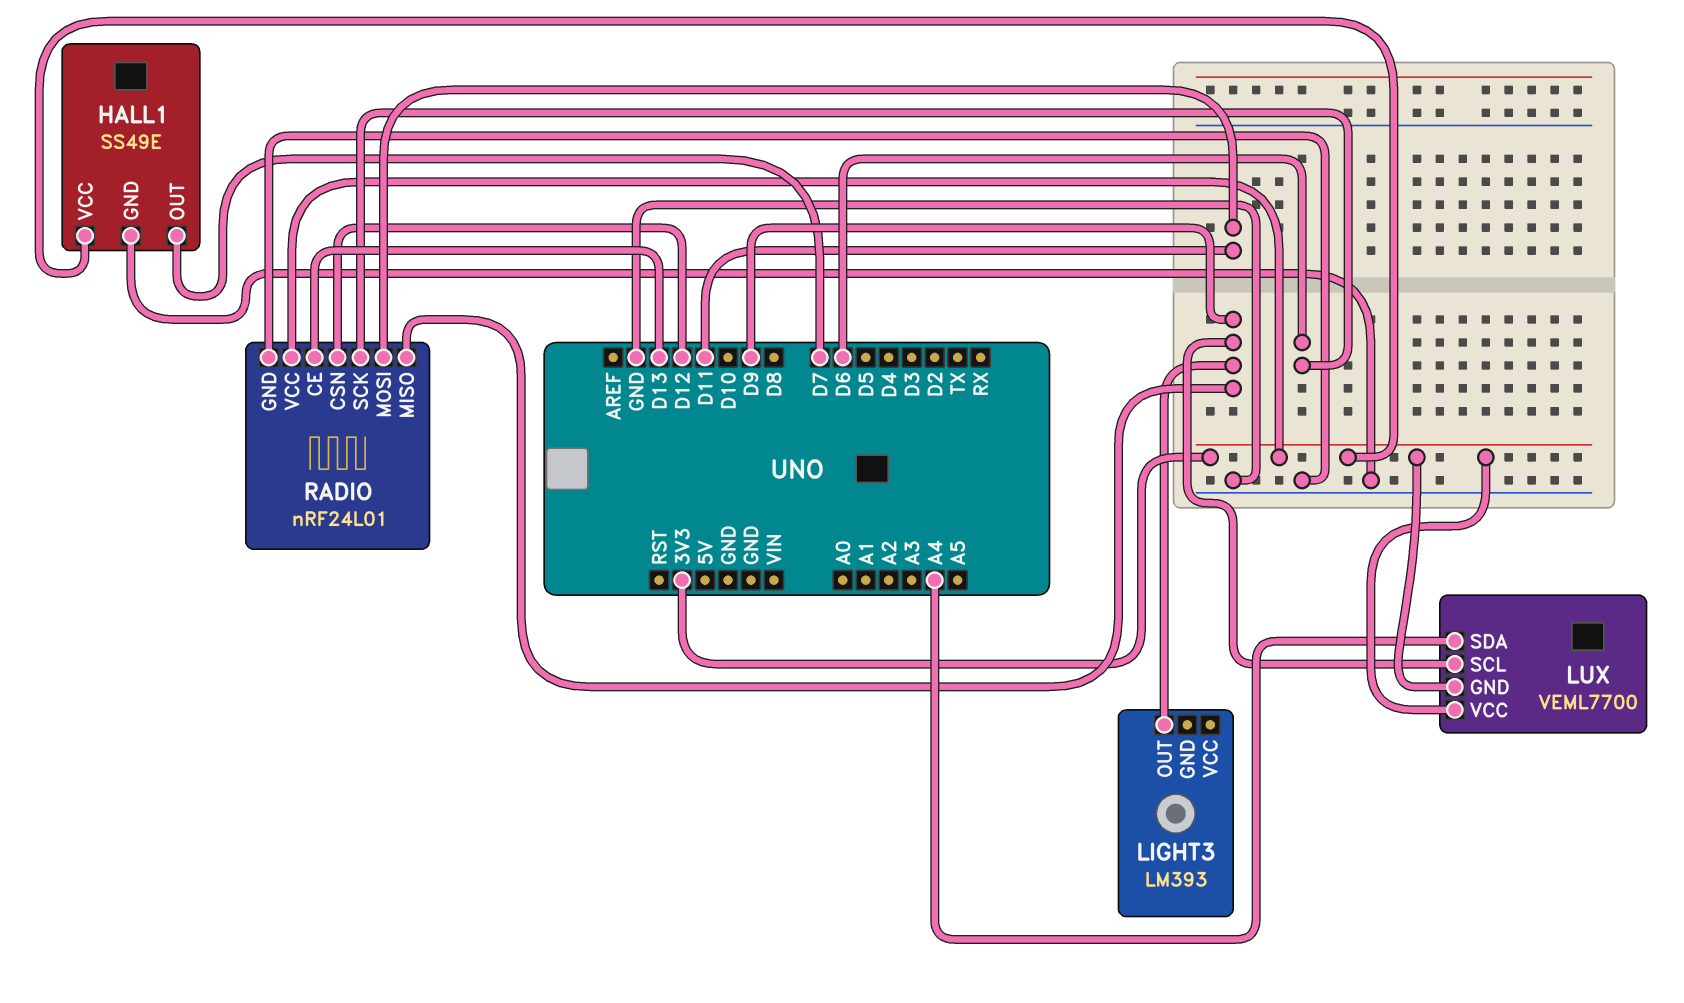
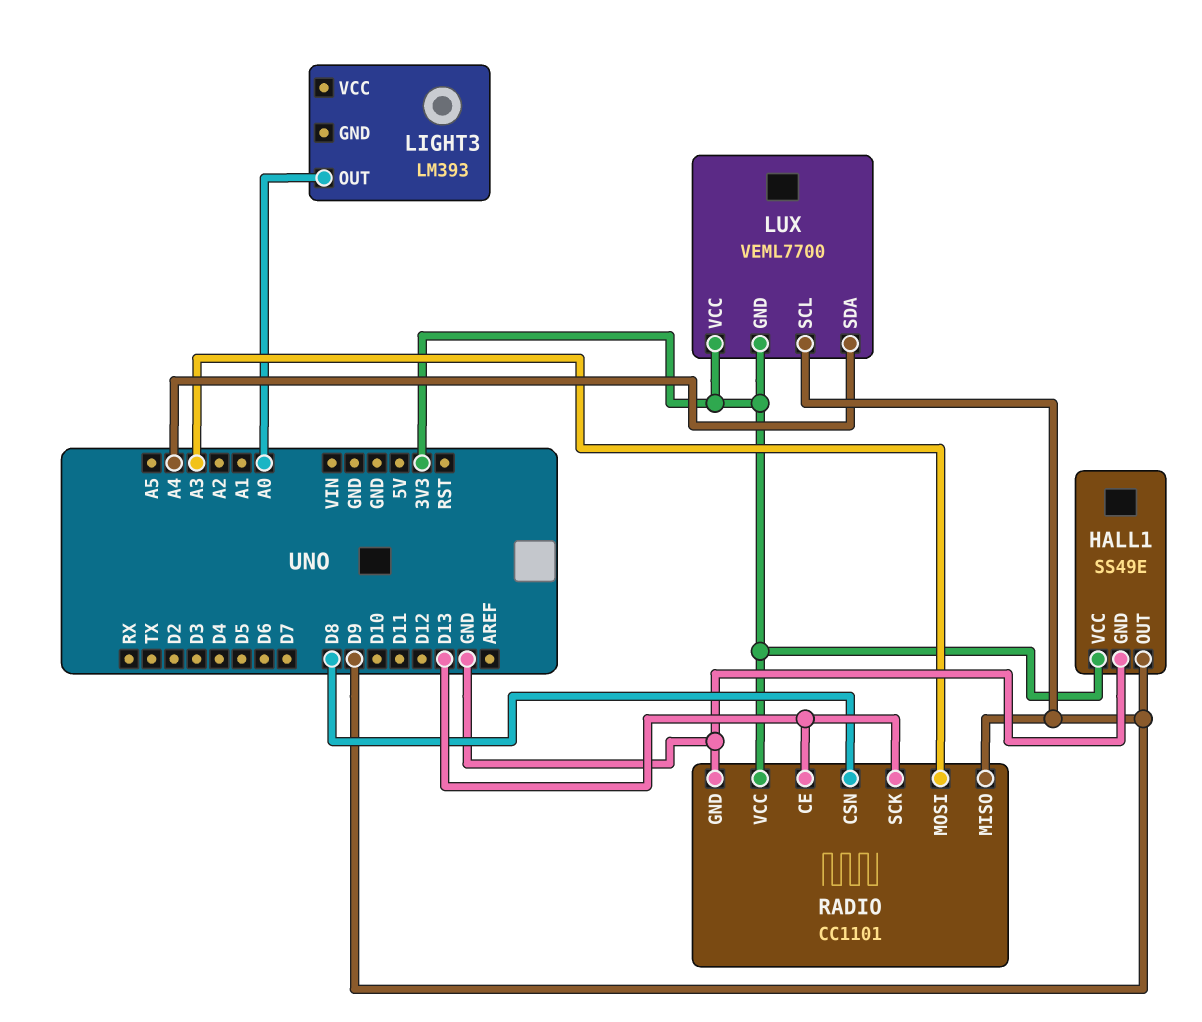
HALL1 pin OUT: D7 -> D9
LIGHT3 pin OUT: D9 -> A0
RADIO: nRF24L01 -> CC1101
RADIO pin CSN: D12 -> D8
RADIO pin MOSI: D11 -> A3
RADIO pin SCK: D6 -> D13

